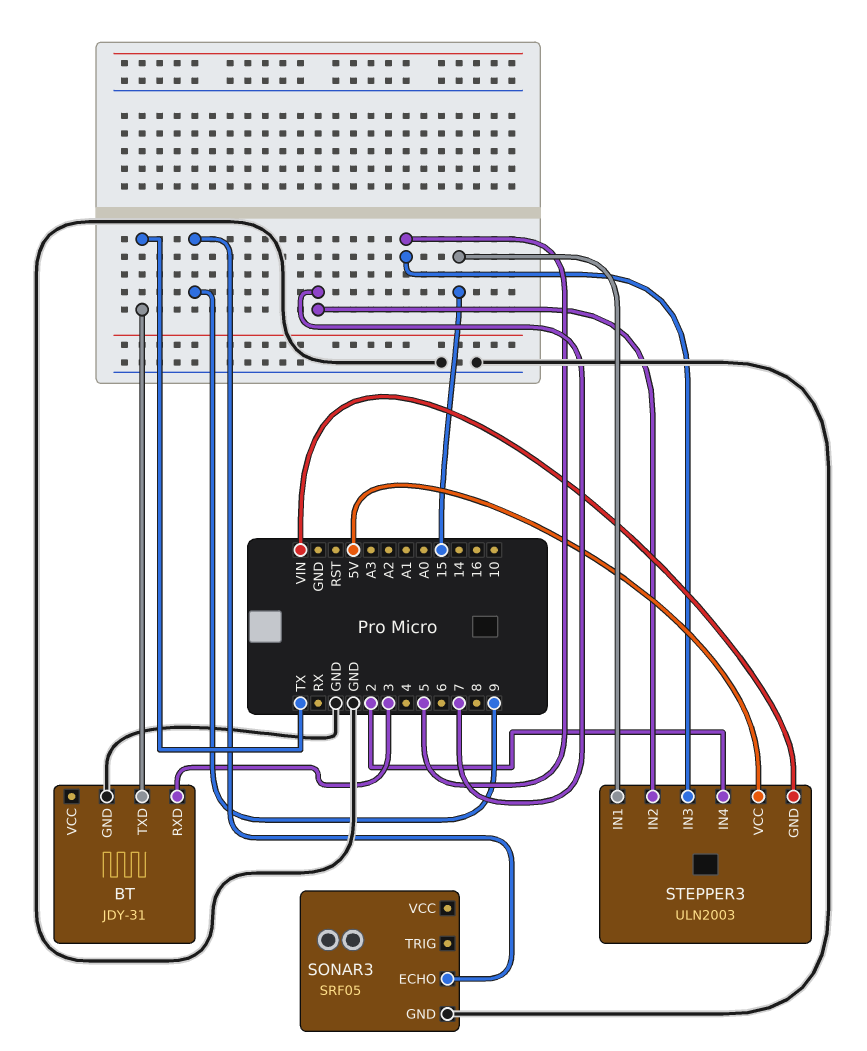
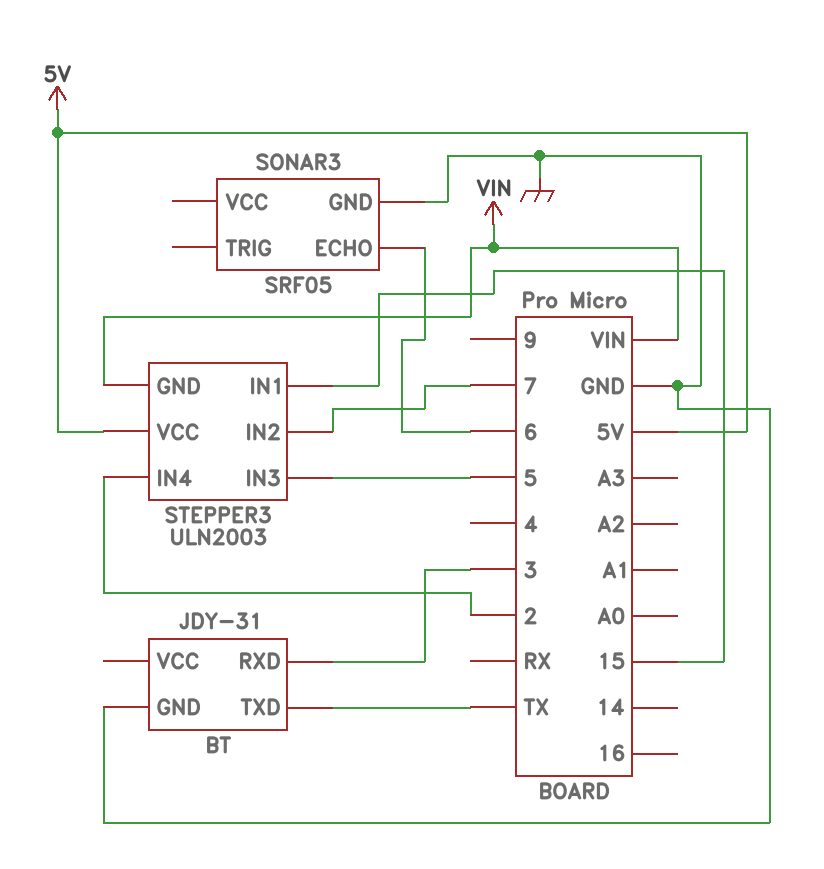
SONAR3 pin ECHO: 9 -> 6

